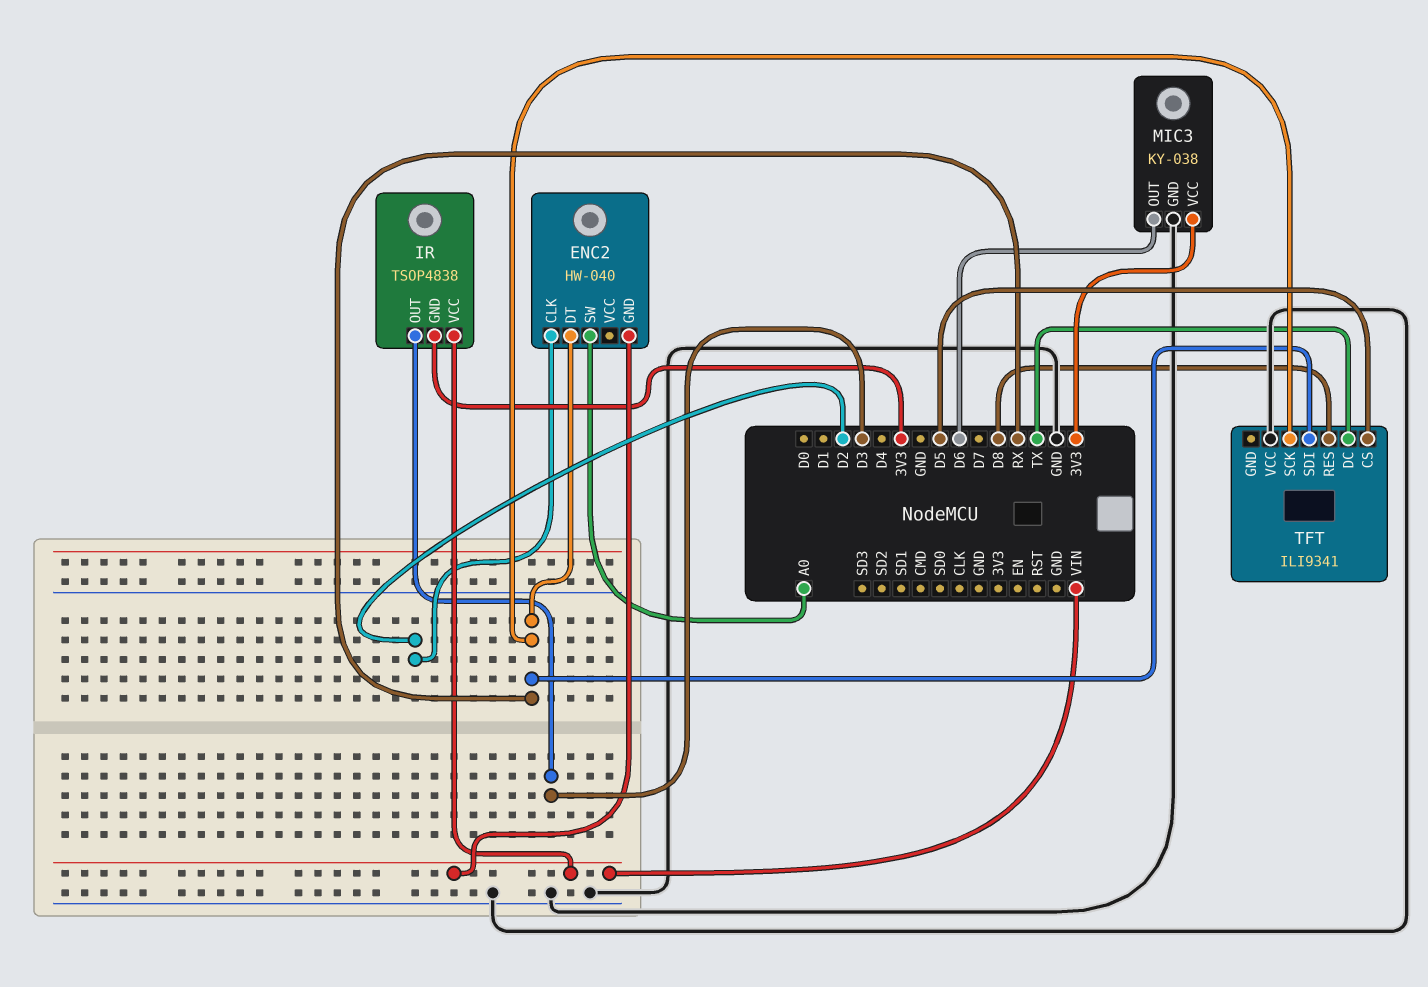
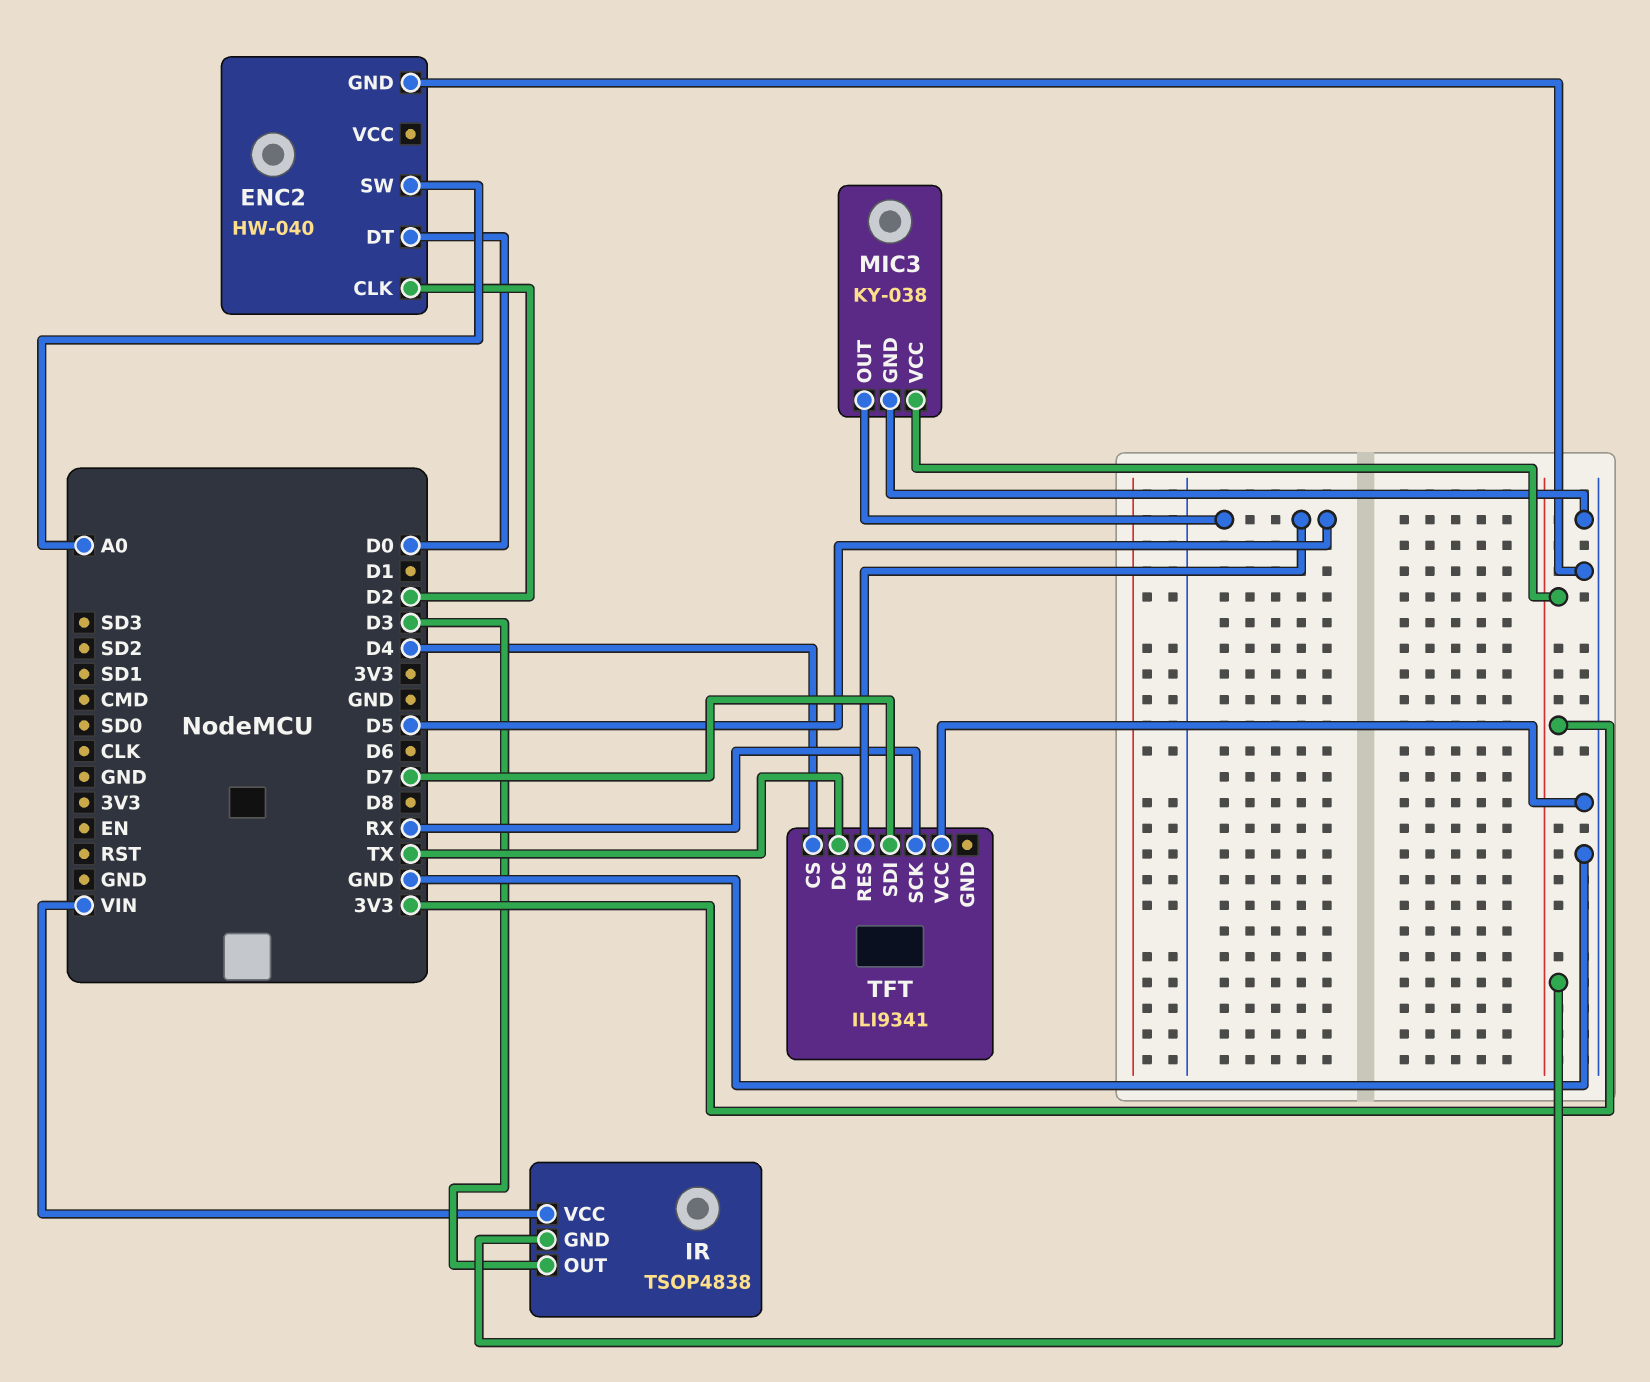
ENC2 pin DT: RX -> D0
ENC2 pin GND: VIN -> GND
MIC3 pin OUT: D6 -> D5
TFT pin CS: D5 -> D4
TFT pin RES: D8 -> D5
TFT pin SDI: RX -> D7

